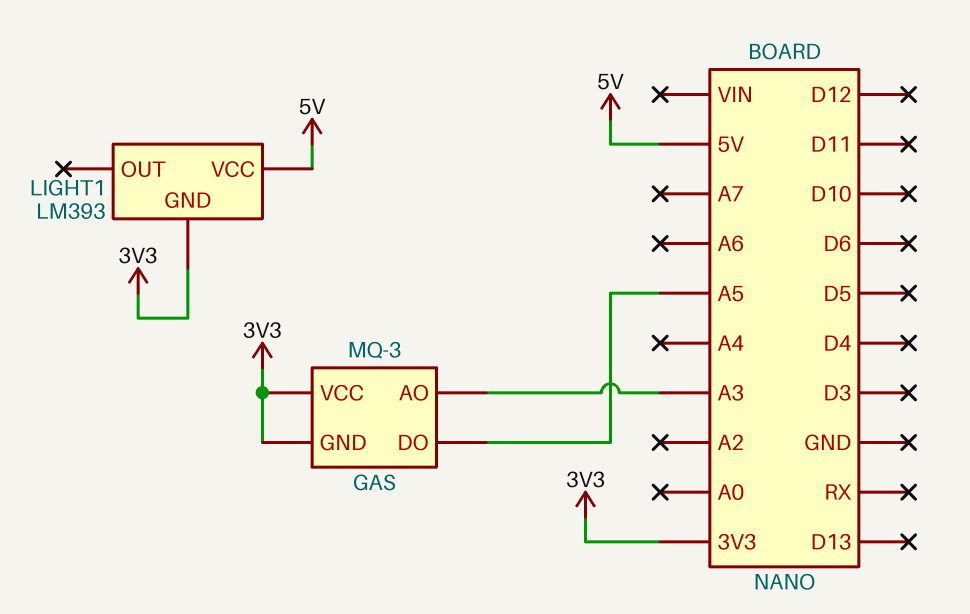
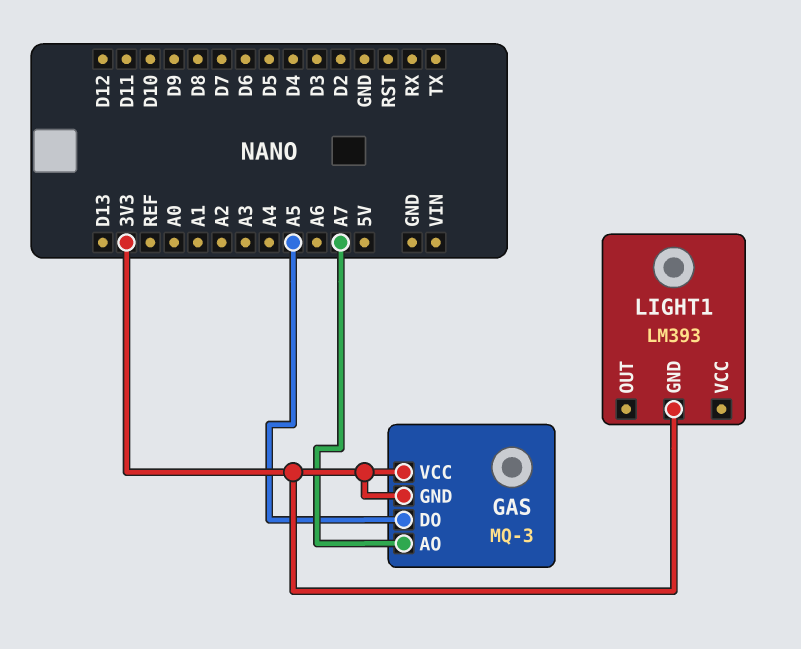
GAS pin AO: A3 -> A7
LIGHT1 pin VCC: 5V -> none

